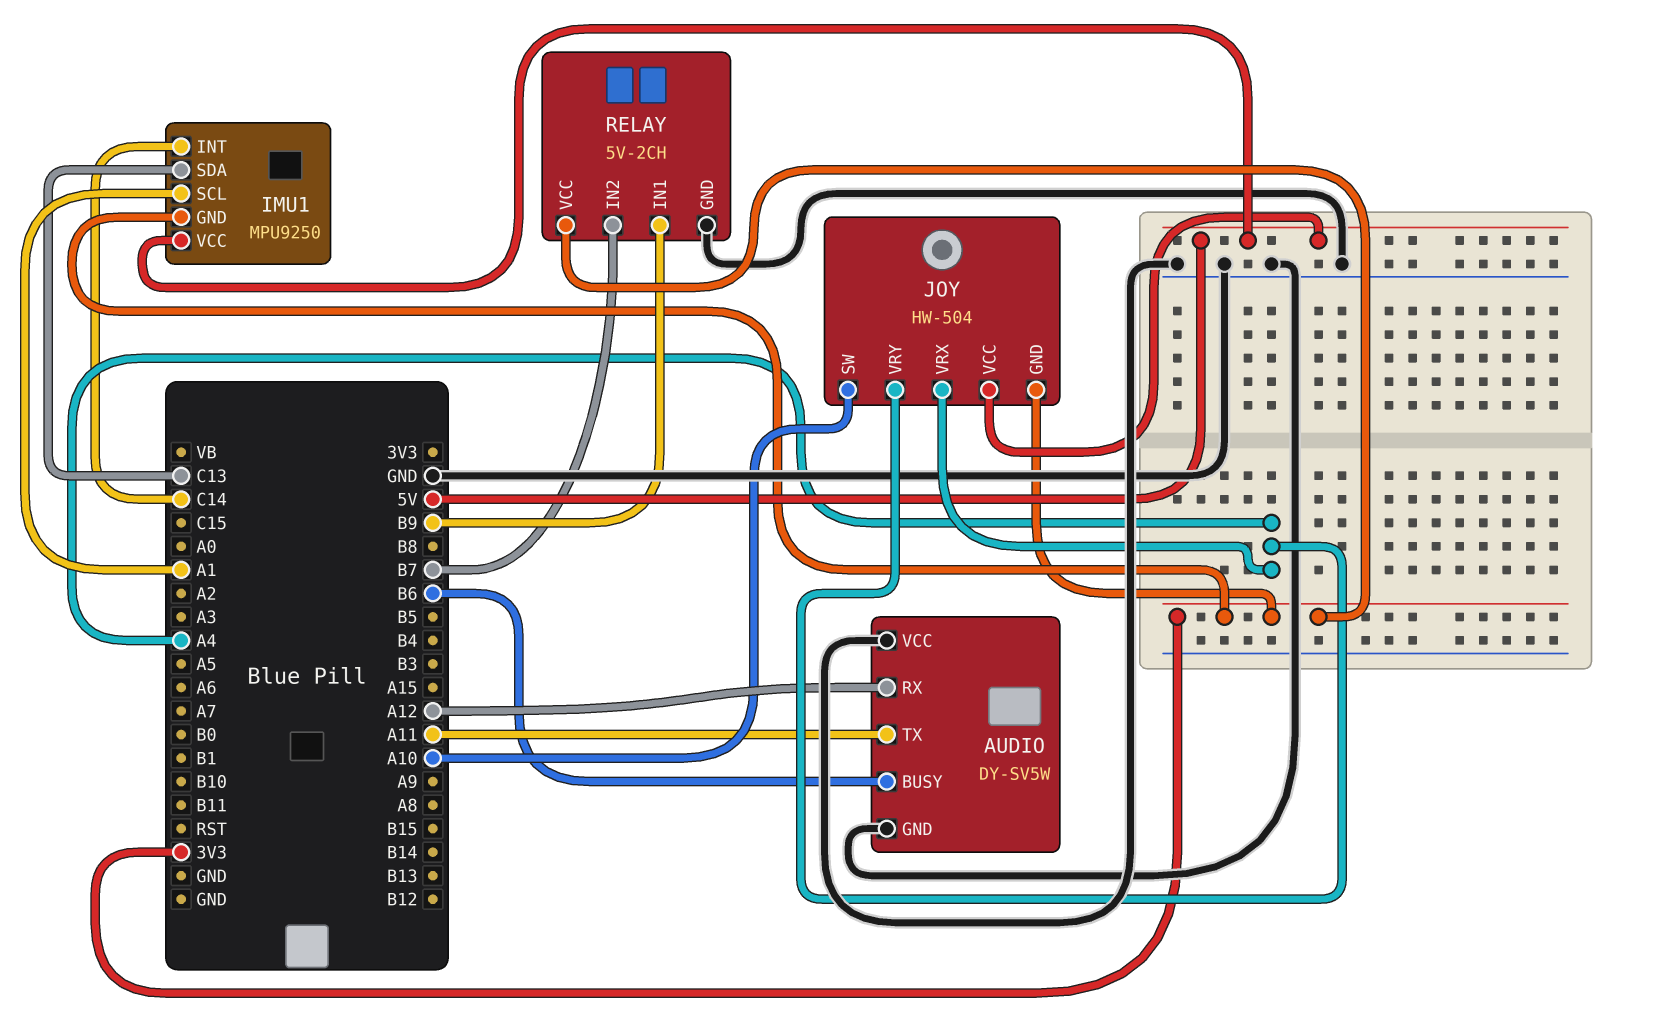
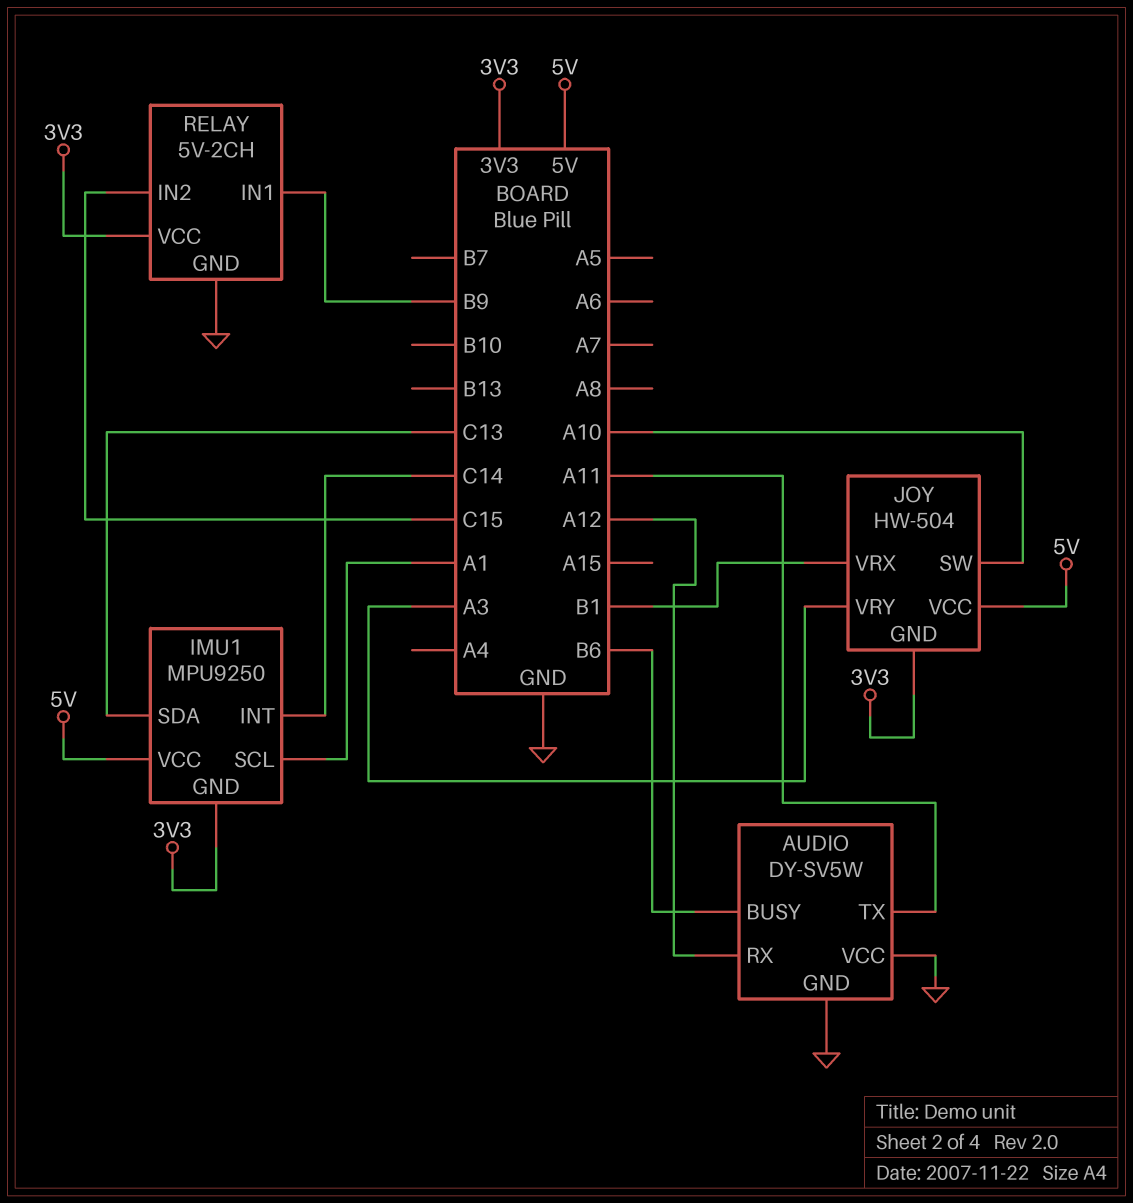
JOY pin VRX: A4 -> B1
JOY pin VRY: A4 -> A3
RELAY pin IN2: B7 -> C15

